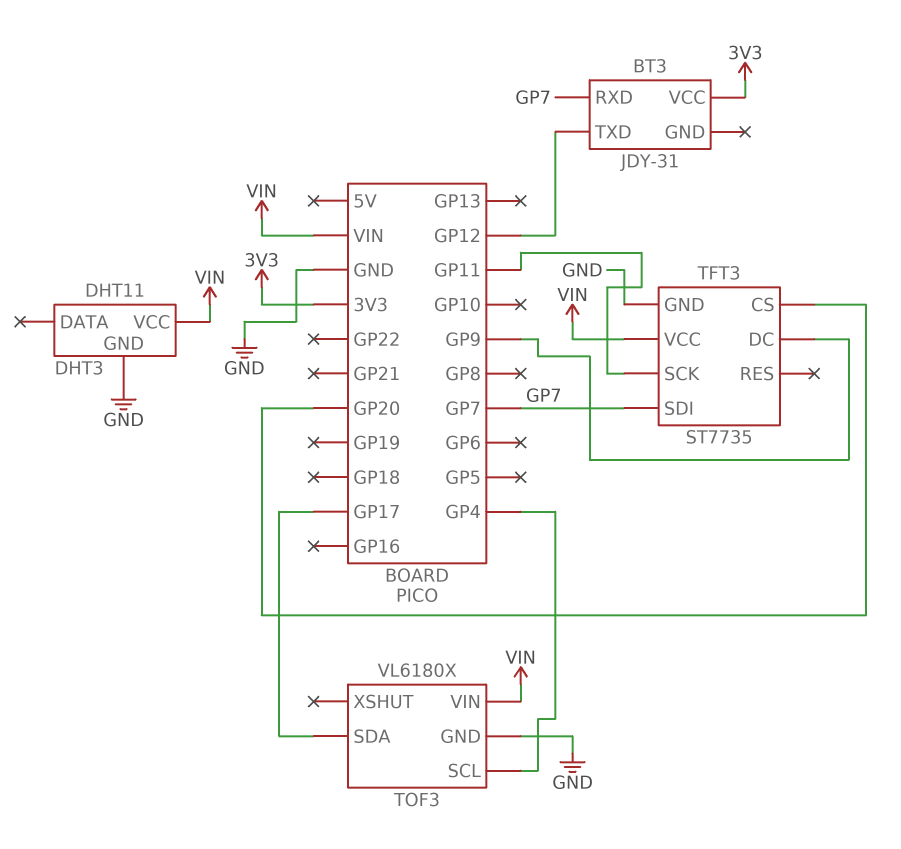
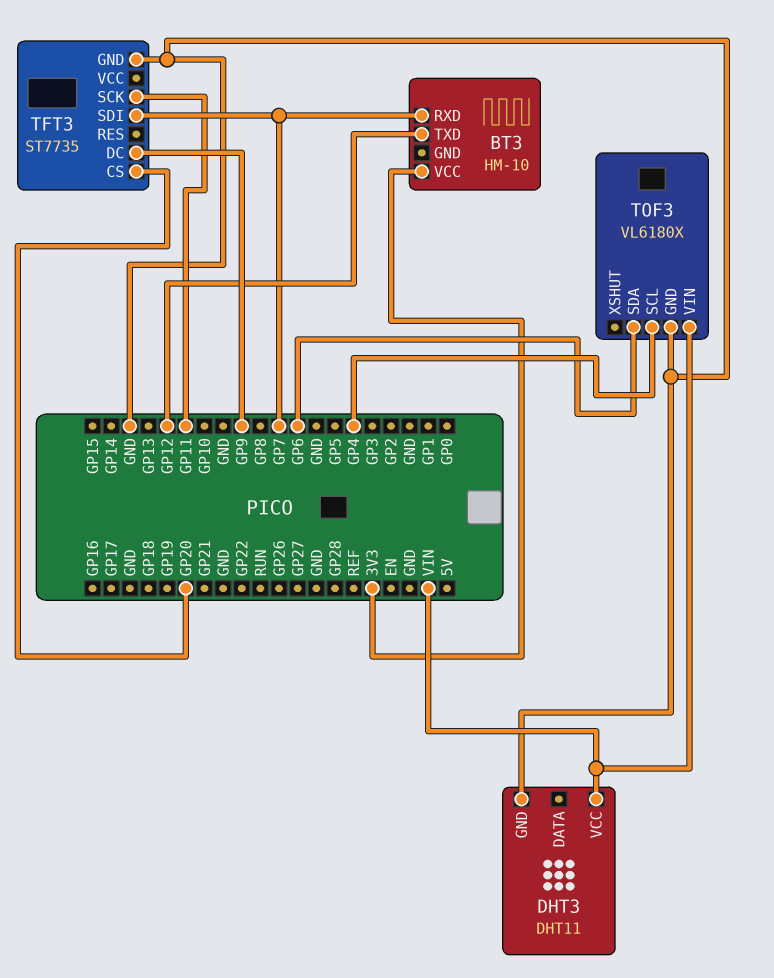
BT3: JDY-31 -> HM-10
TFT3 pin VCC: VIN -> none
TOF3 pin SDA: GP17 -> GP6

